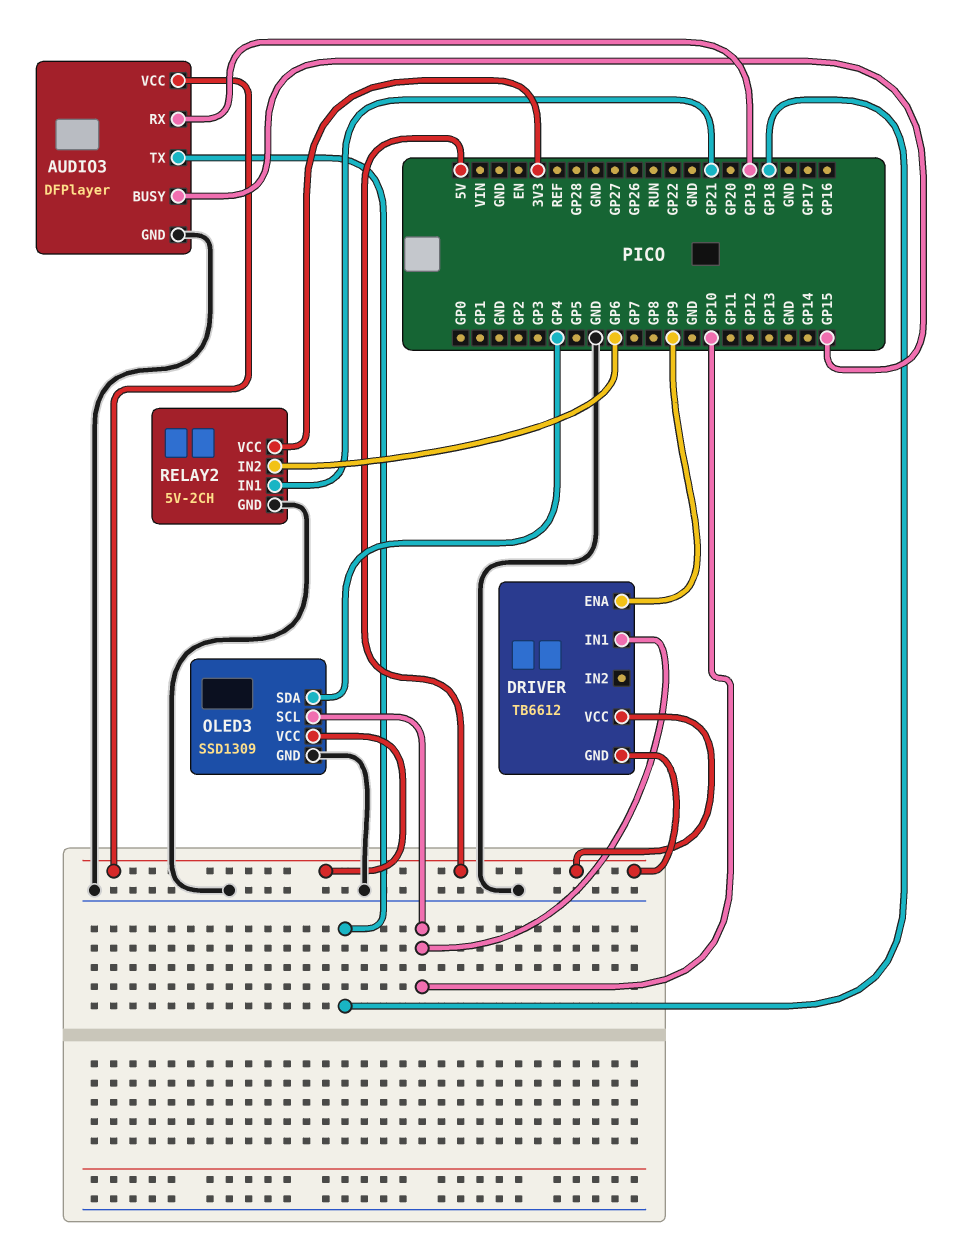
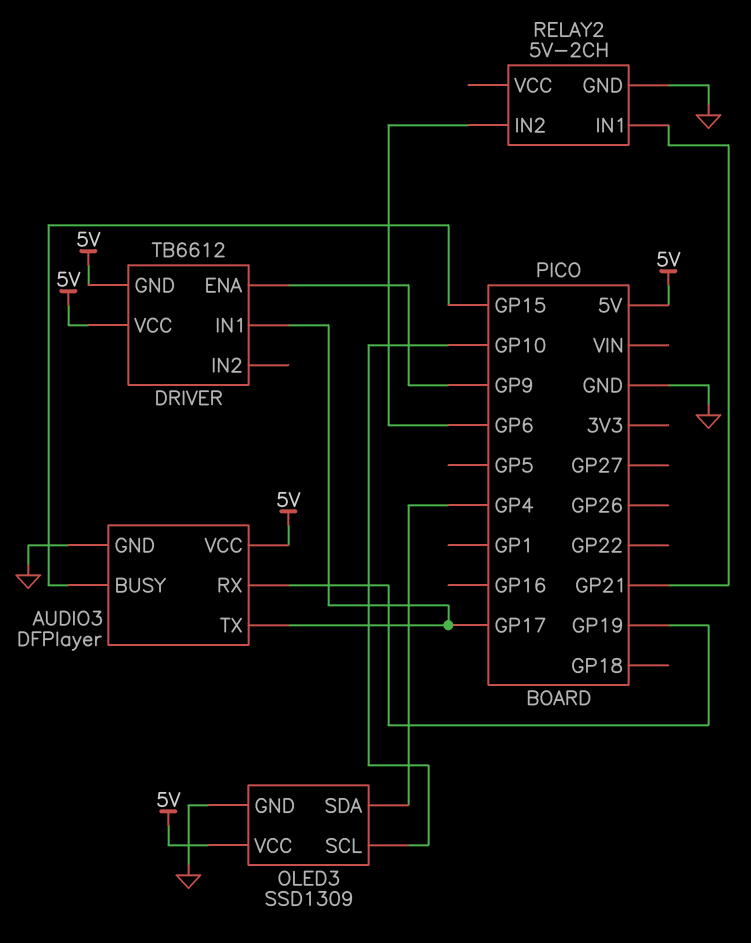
AUDIO3 pin TX: GP18 -> GP17
DRIVER pin IN1: GP10 -> GP17
RELAY2 pin VCC: 3V3 -> none

